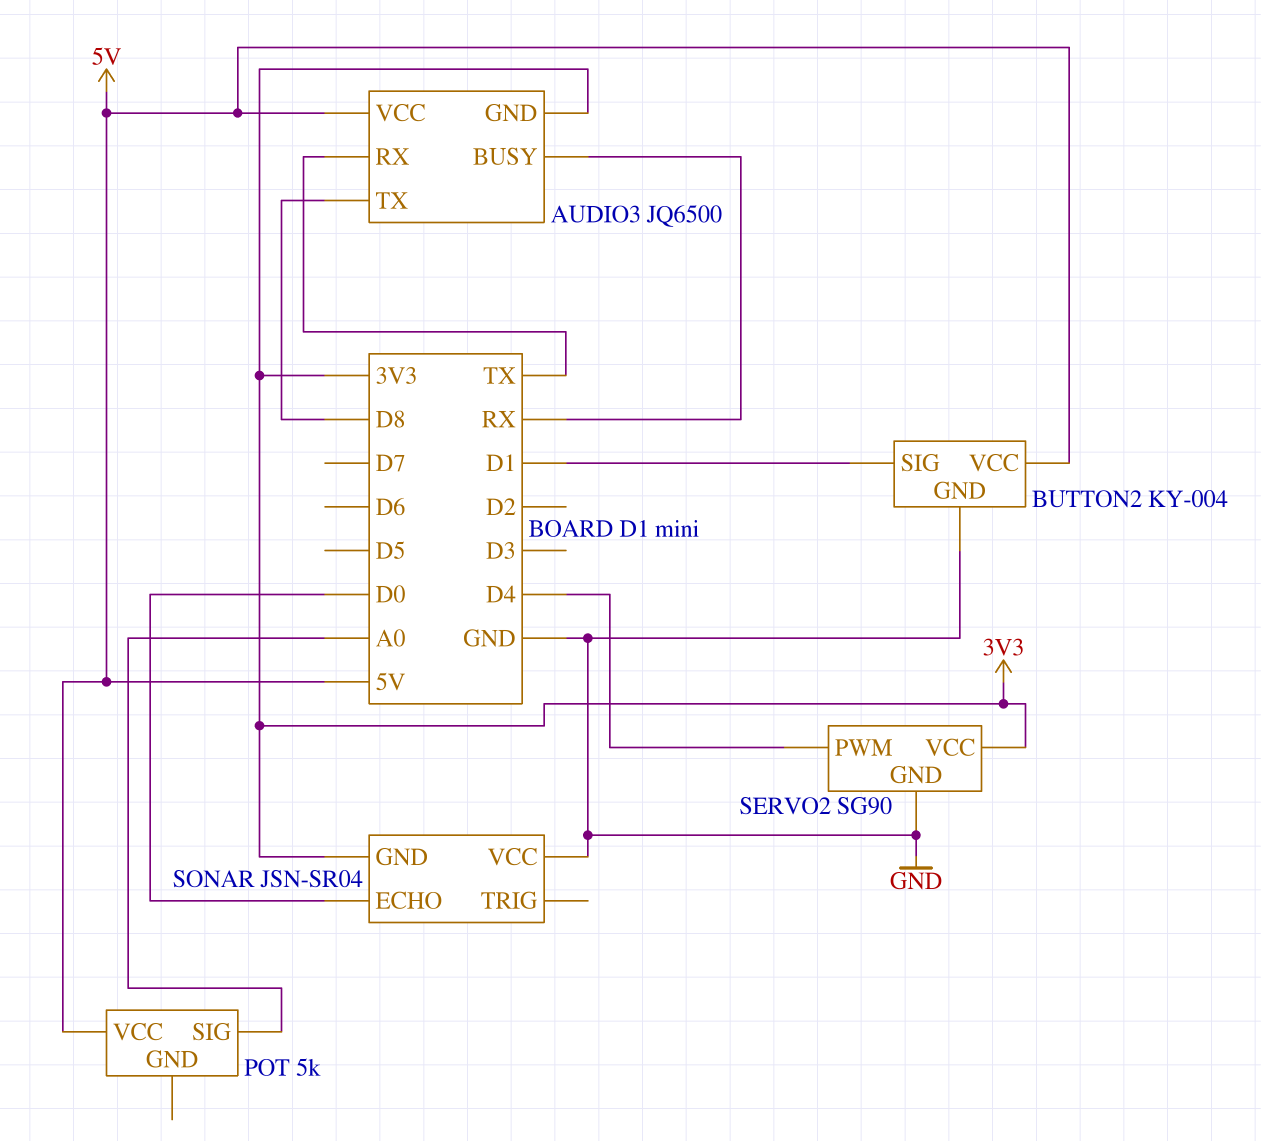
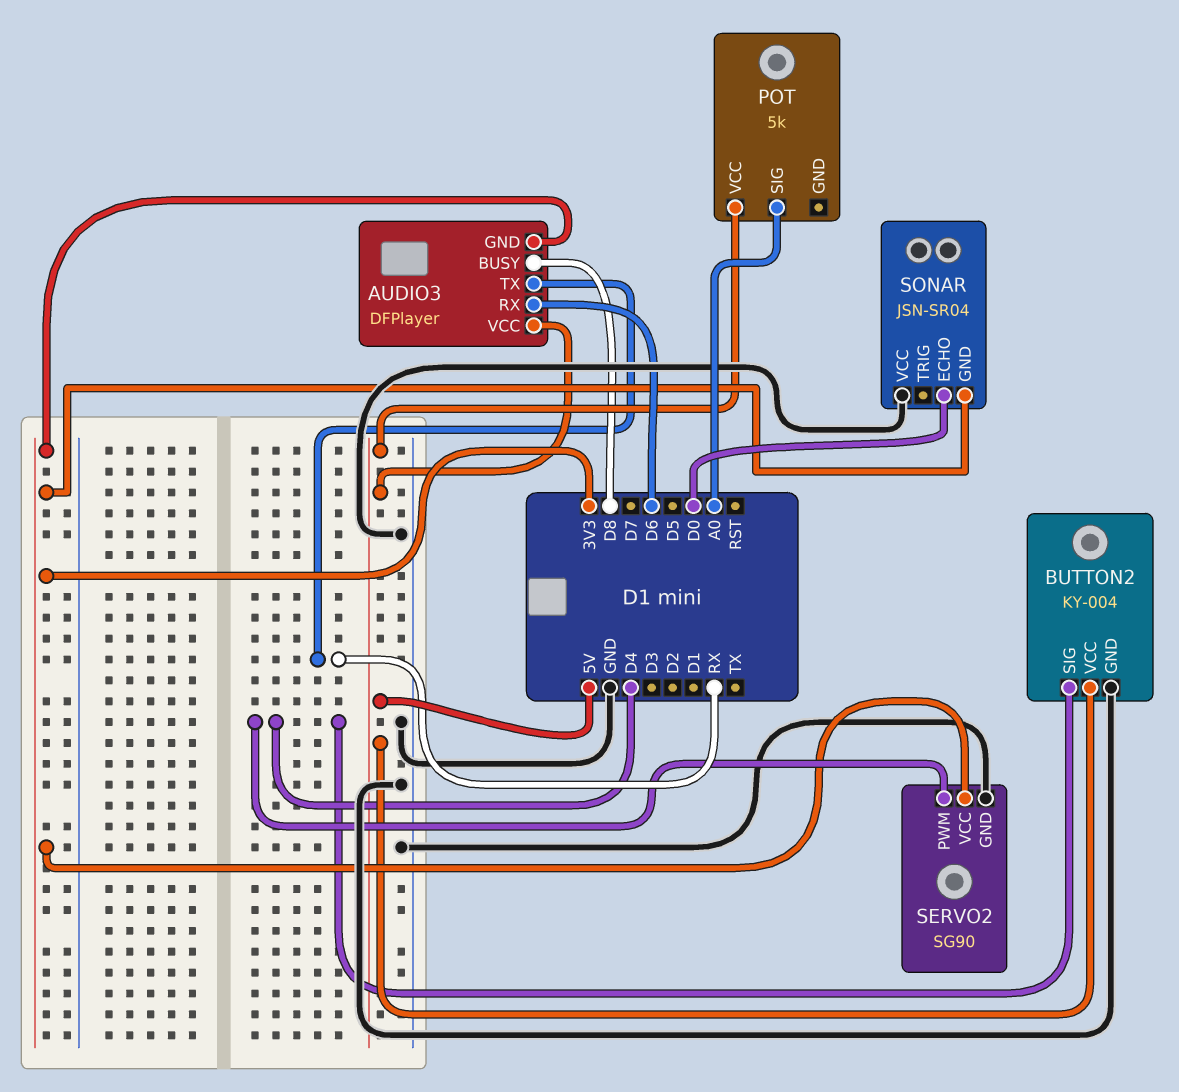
AUDIO3: JQ6500 -> DFPlayer
AUDIO3 pin BUSY: RX -> D8
AUDIO3 pin RX: TX -> D6
AUDIO3 pin TX: D8 -> RX
BUTTON2 pin SIG: D1 -> D4

